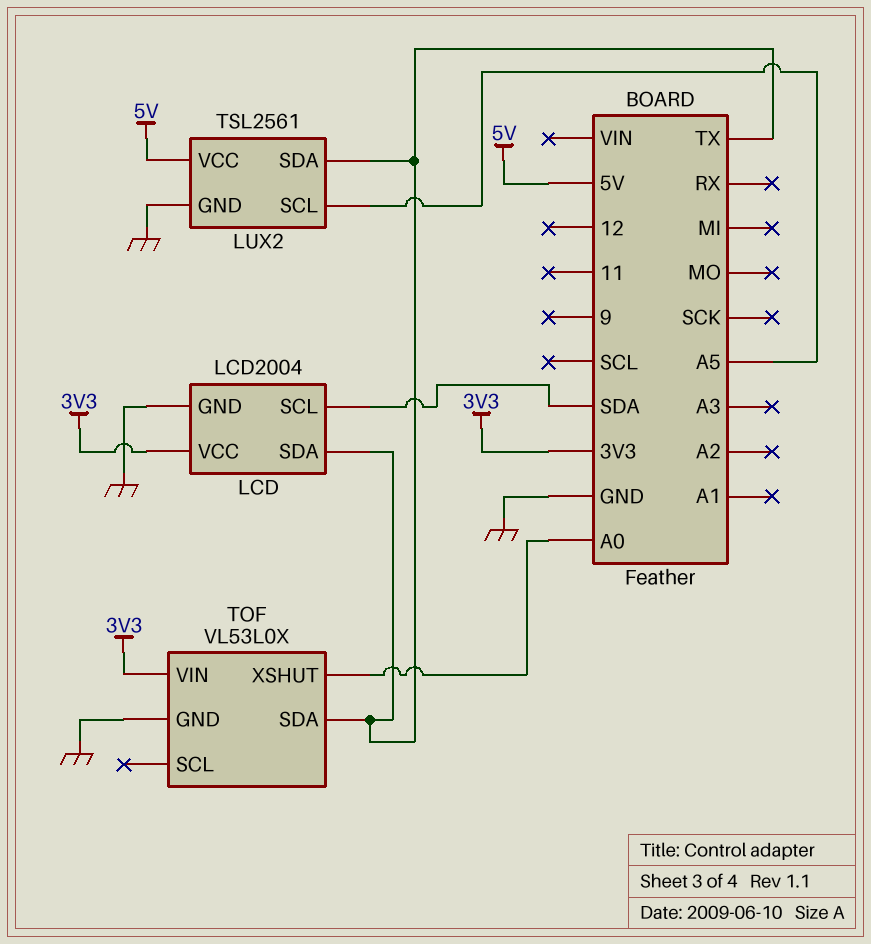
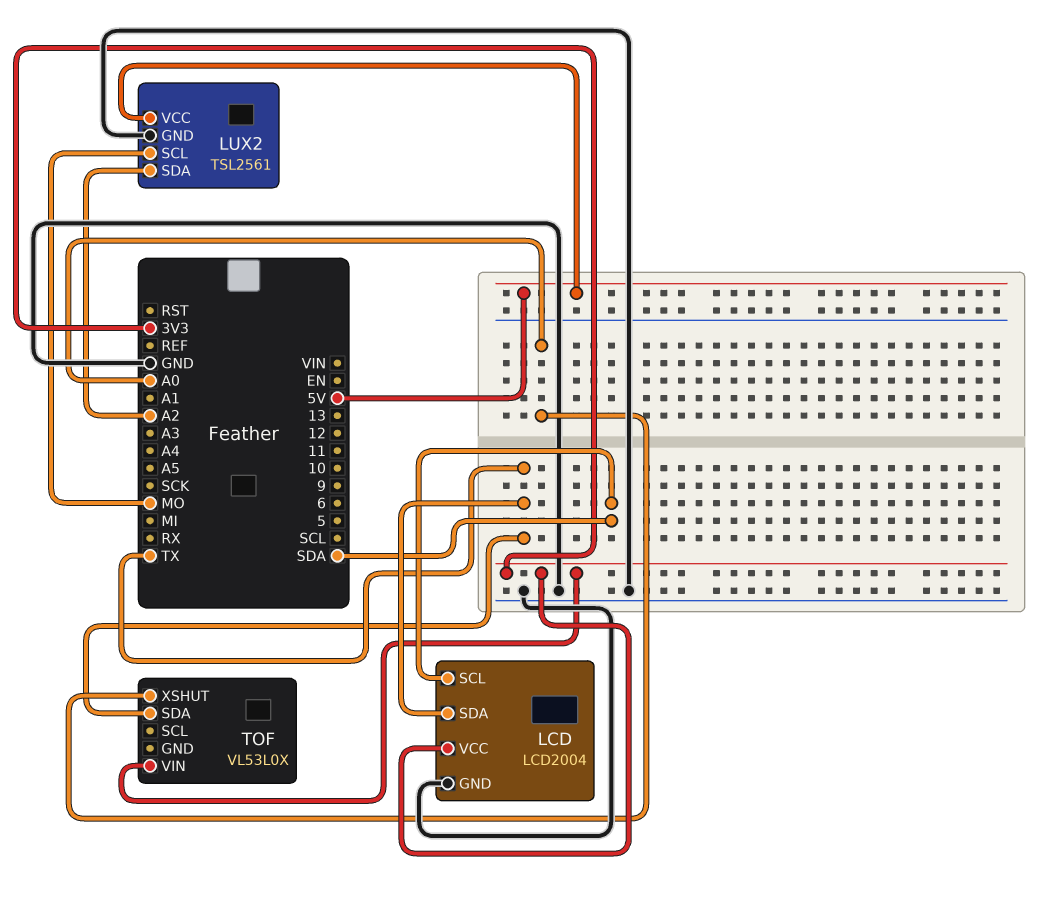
LUX2 pin SCL: A5 -> MO
LUX2 pin SDA: TX -> A2
TOF pin GND: GND -> none

